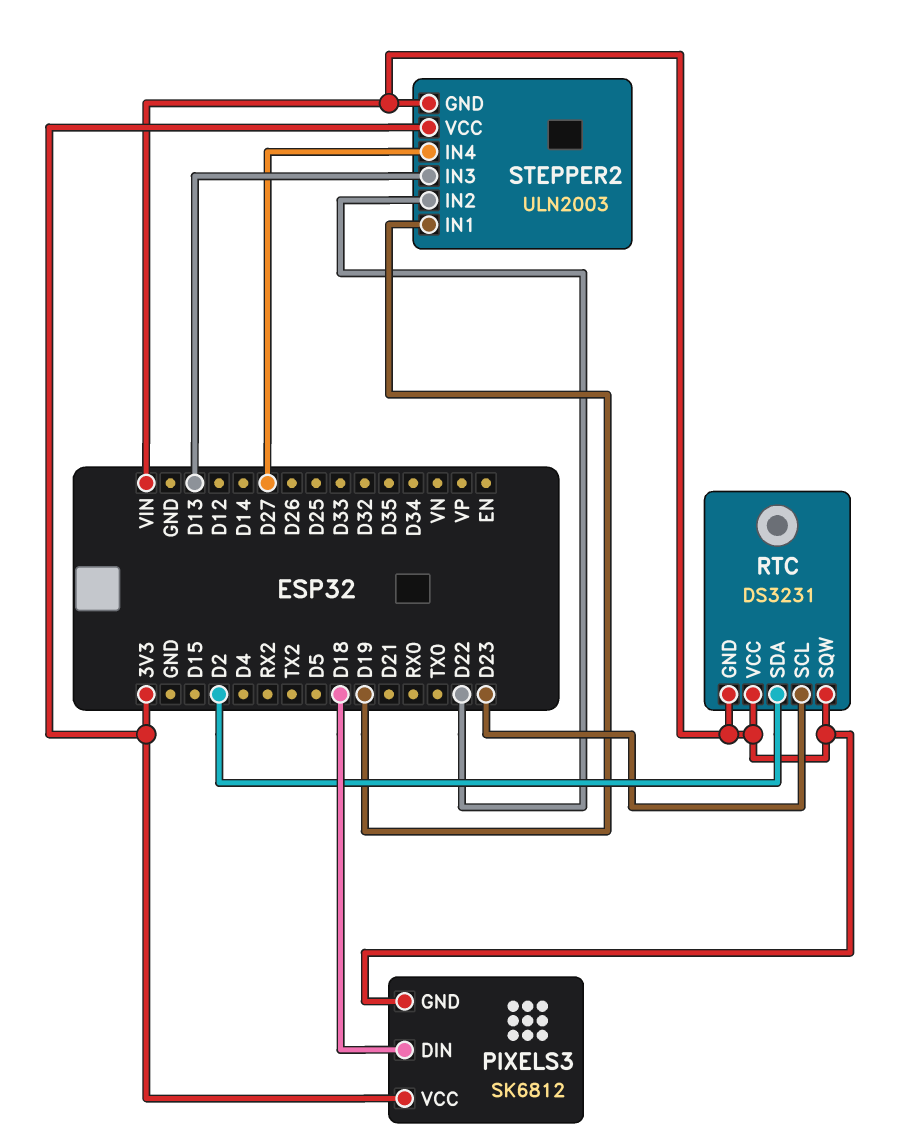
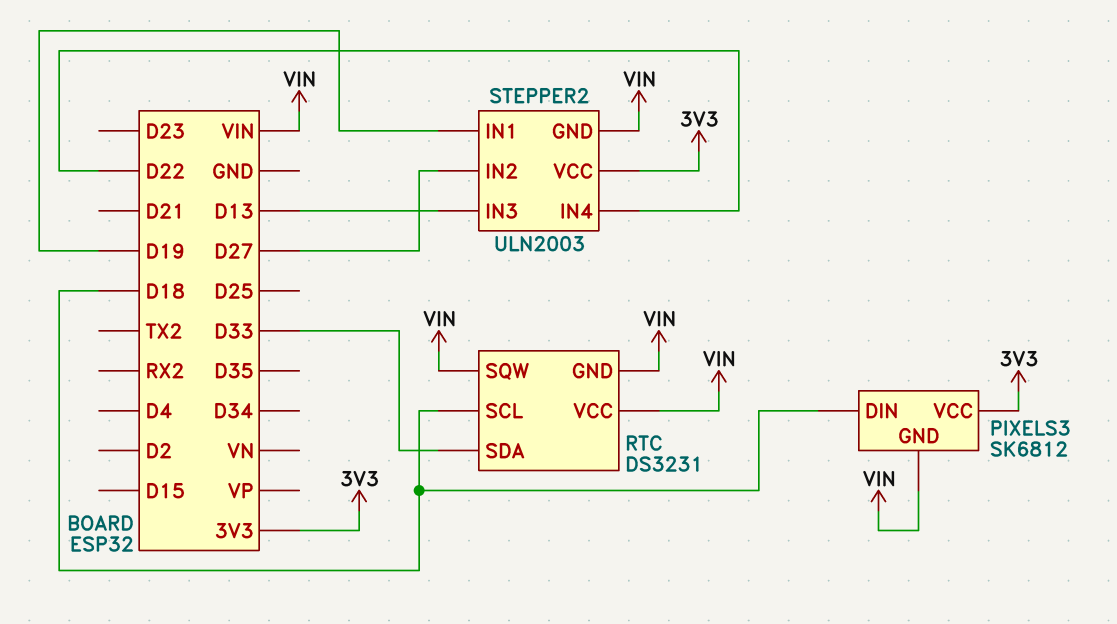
RTC pin SCL: D23 -> D18
RTC pin SDA: D2 -> D33
STEPPER2 pin IN2: D22 -> D27
STEPPER2 pin IN4: D27 -> D22

